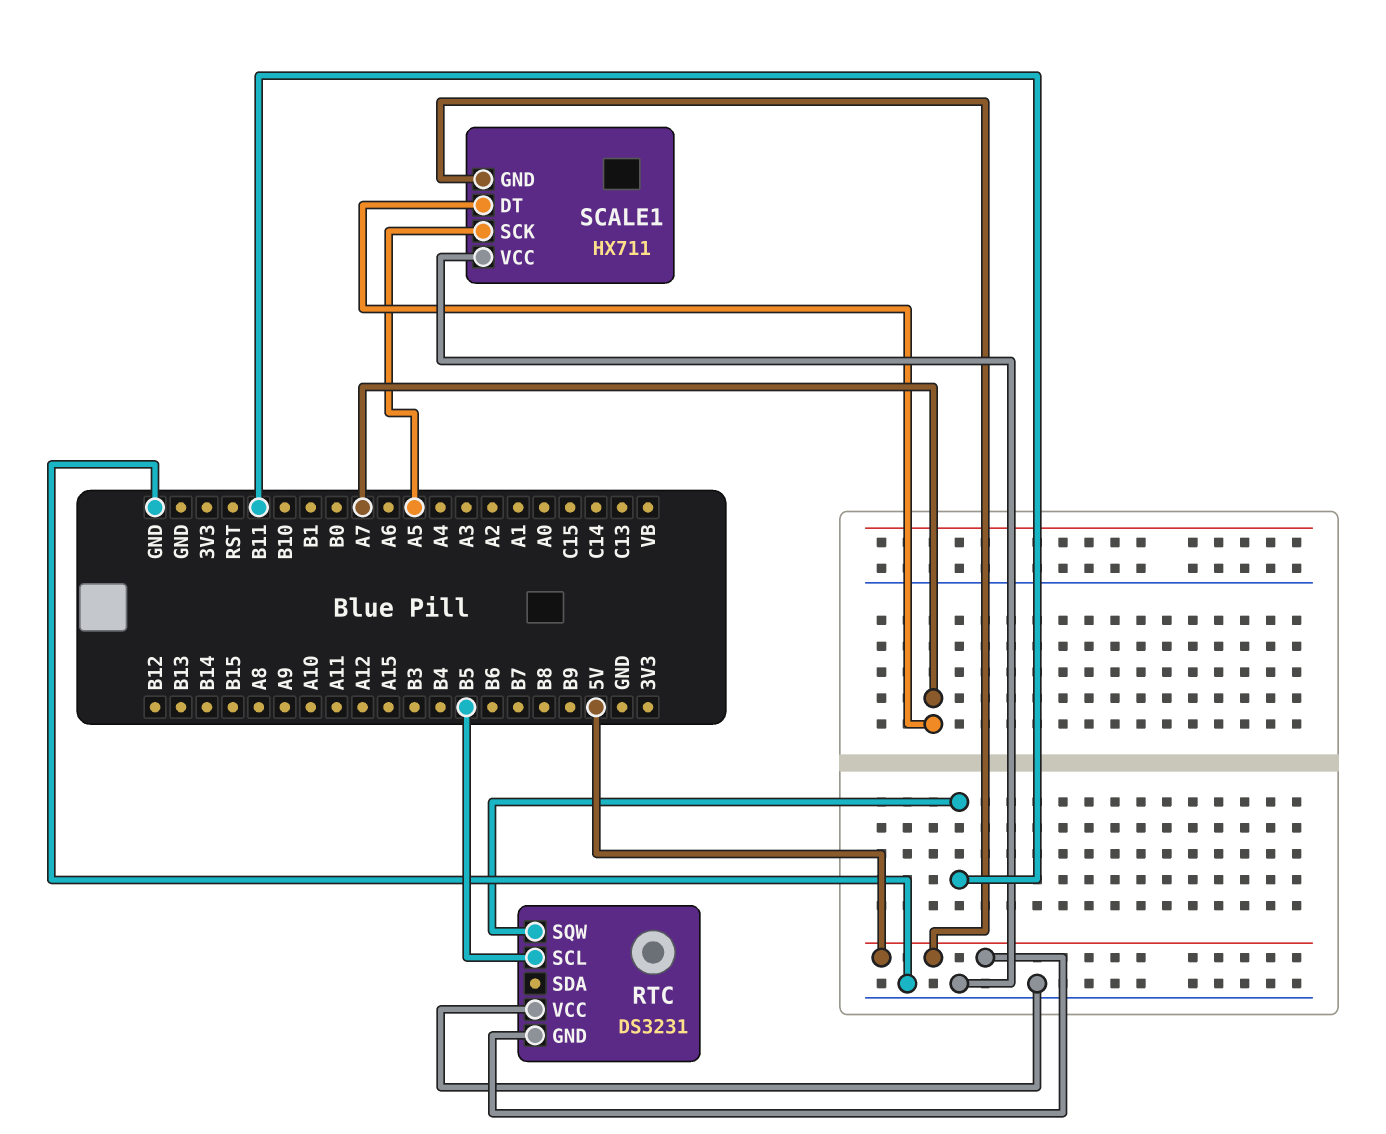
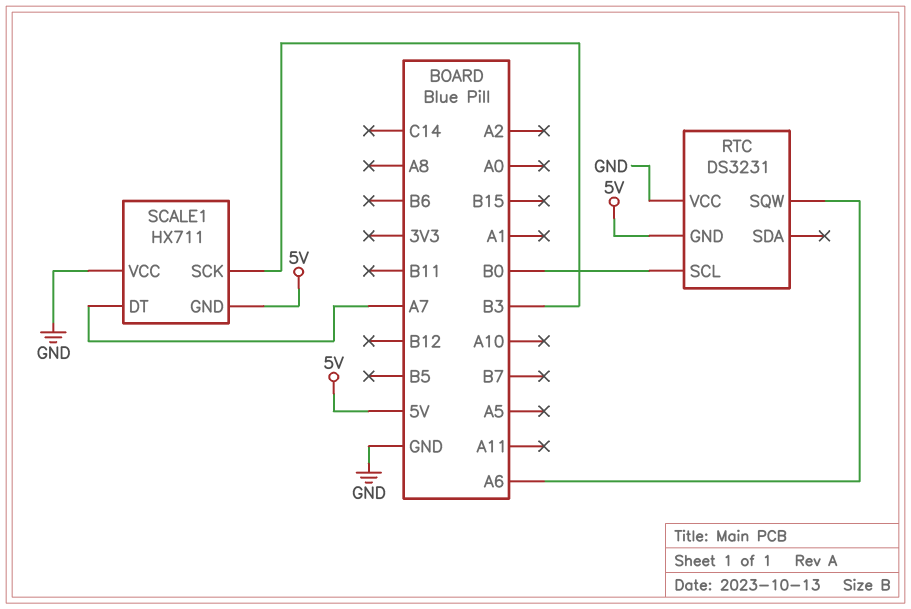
RTC pin SCL: B5 -> B0
RTC pin SQW: B11 -> A6
SCALE1 pin SCK: A5 -> B3

